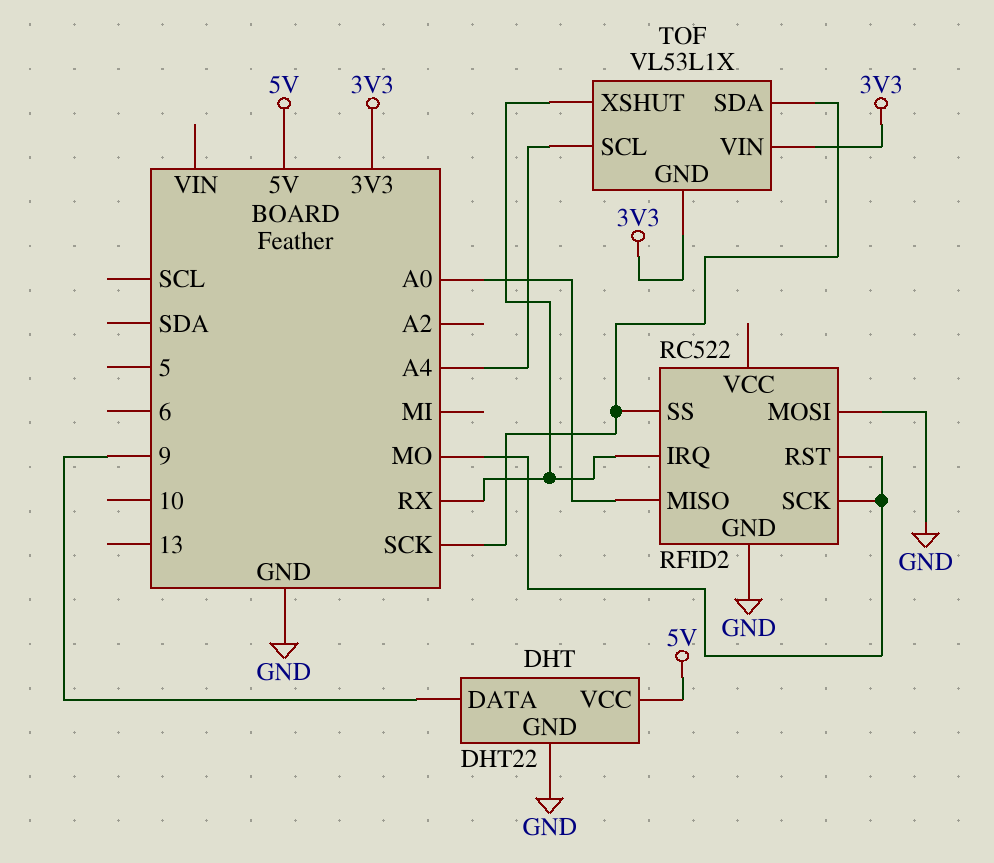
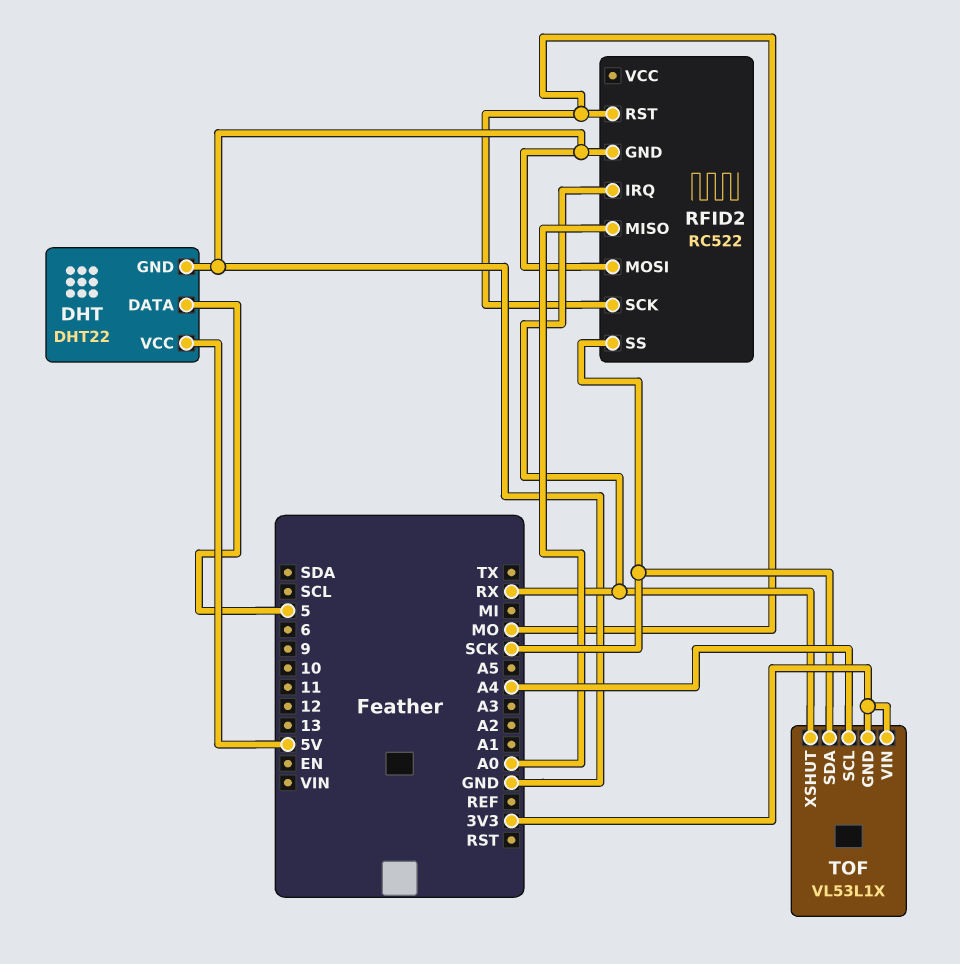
DHT pin DATA: 9 -> 5

